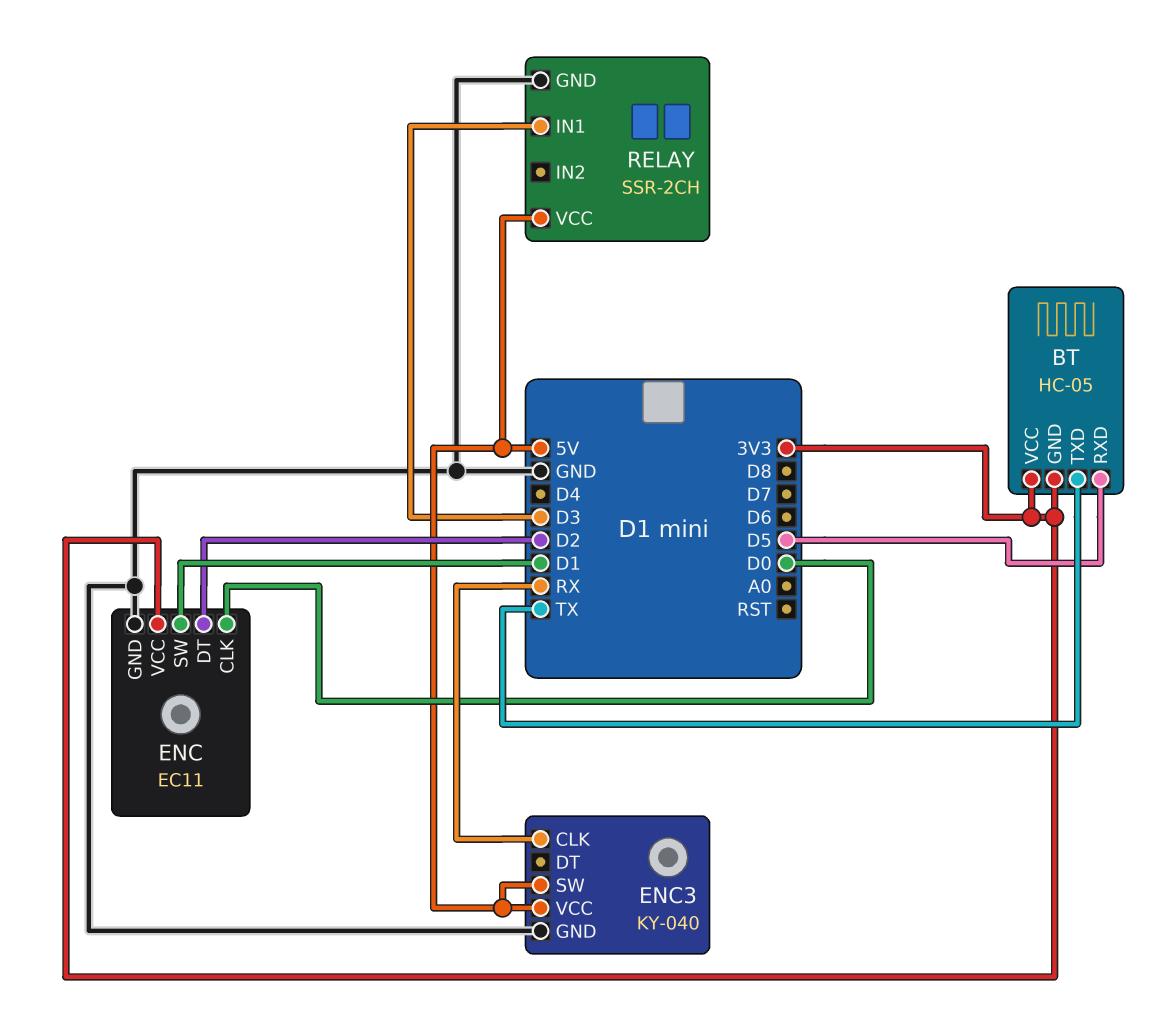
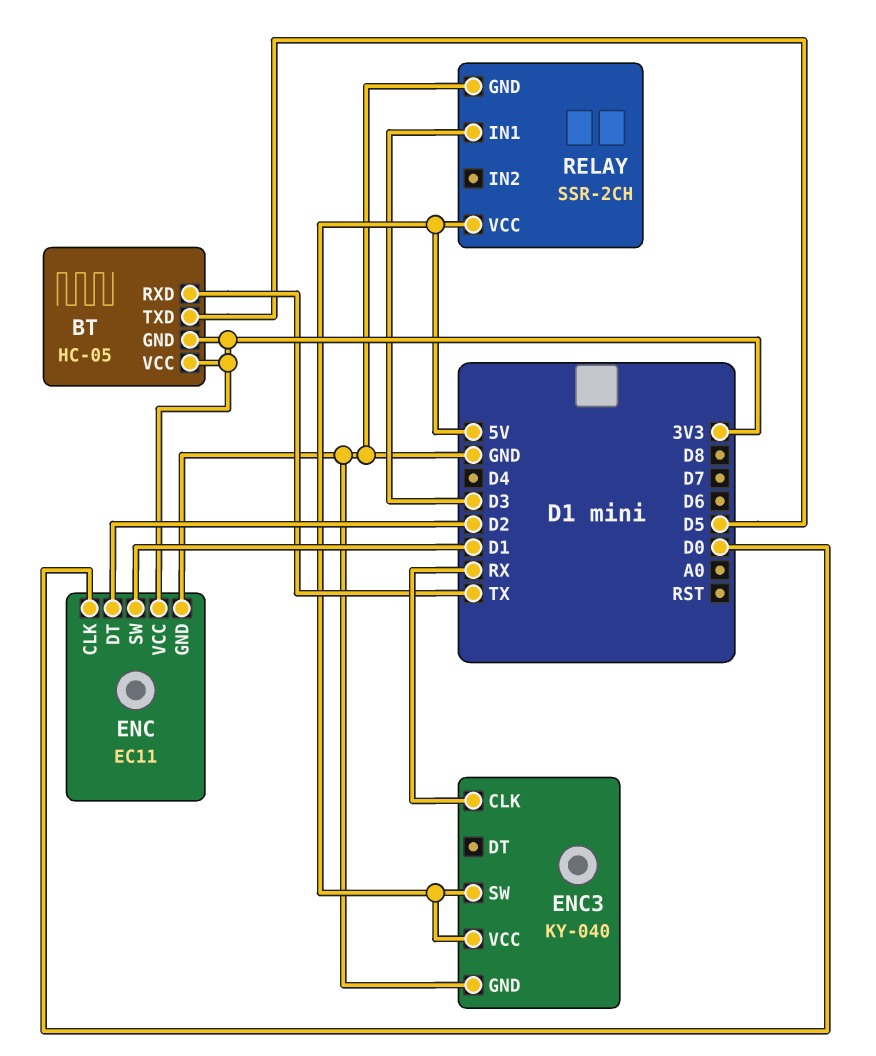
BT pin RXD: D5 -> TX
BT pin TXD: TX -> D5

